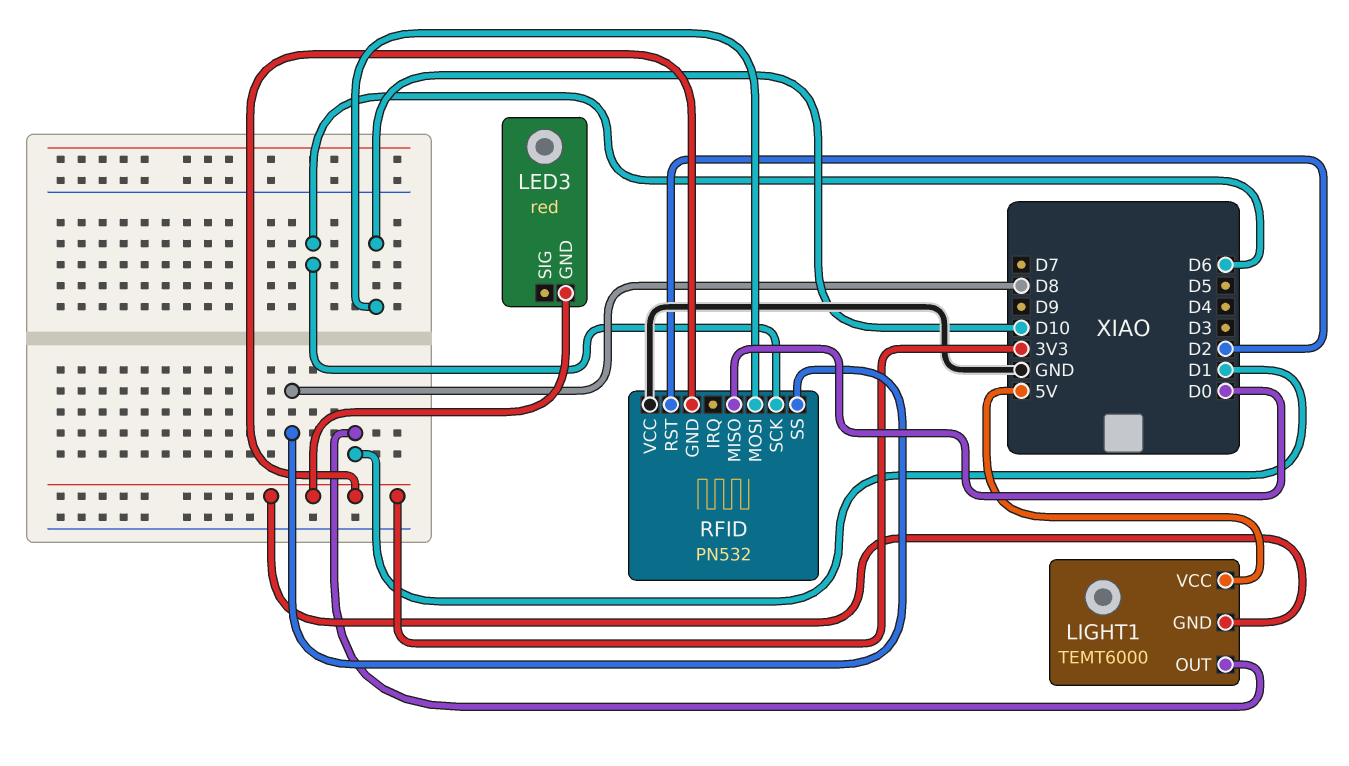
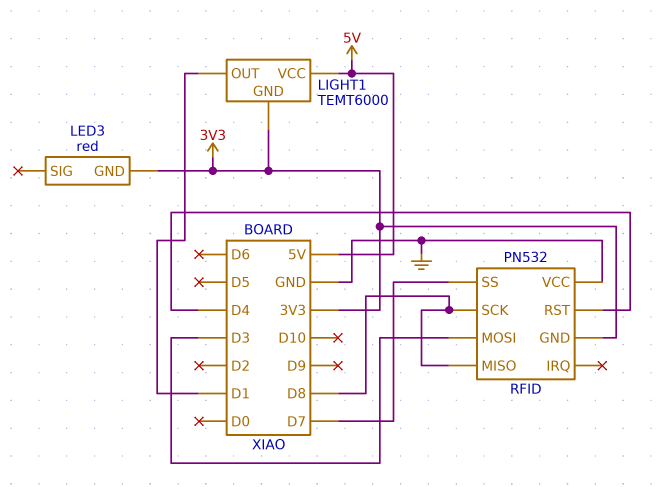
RFID pin MISO: D0 -> D8
RFID pin MOSI: D10 -> D3
RFID pin RST: D2 -> D4
RFID pin SCK: D6 -> D8
RFID pin SS: D8 -> D7

